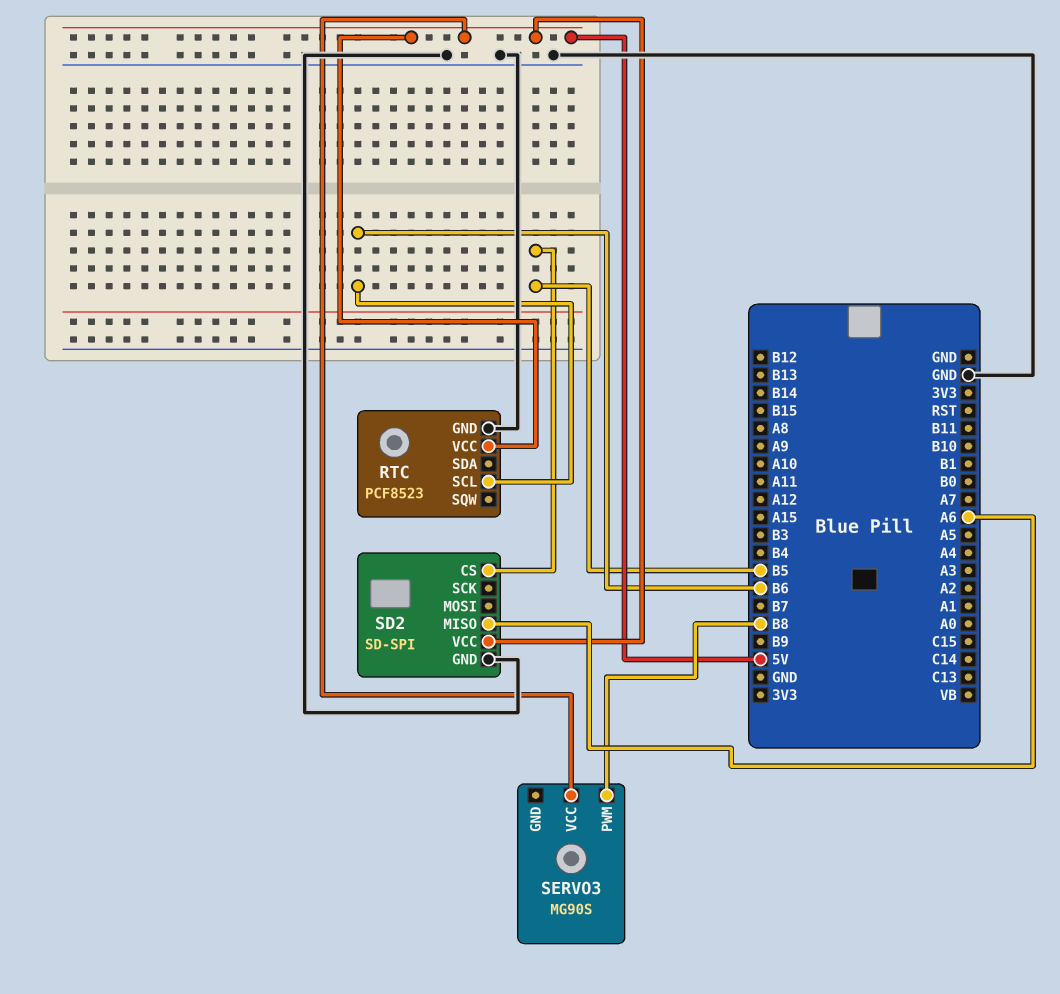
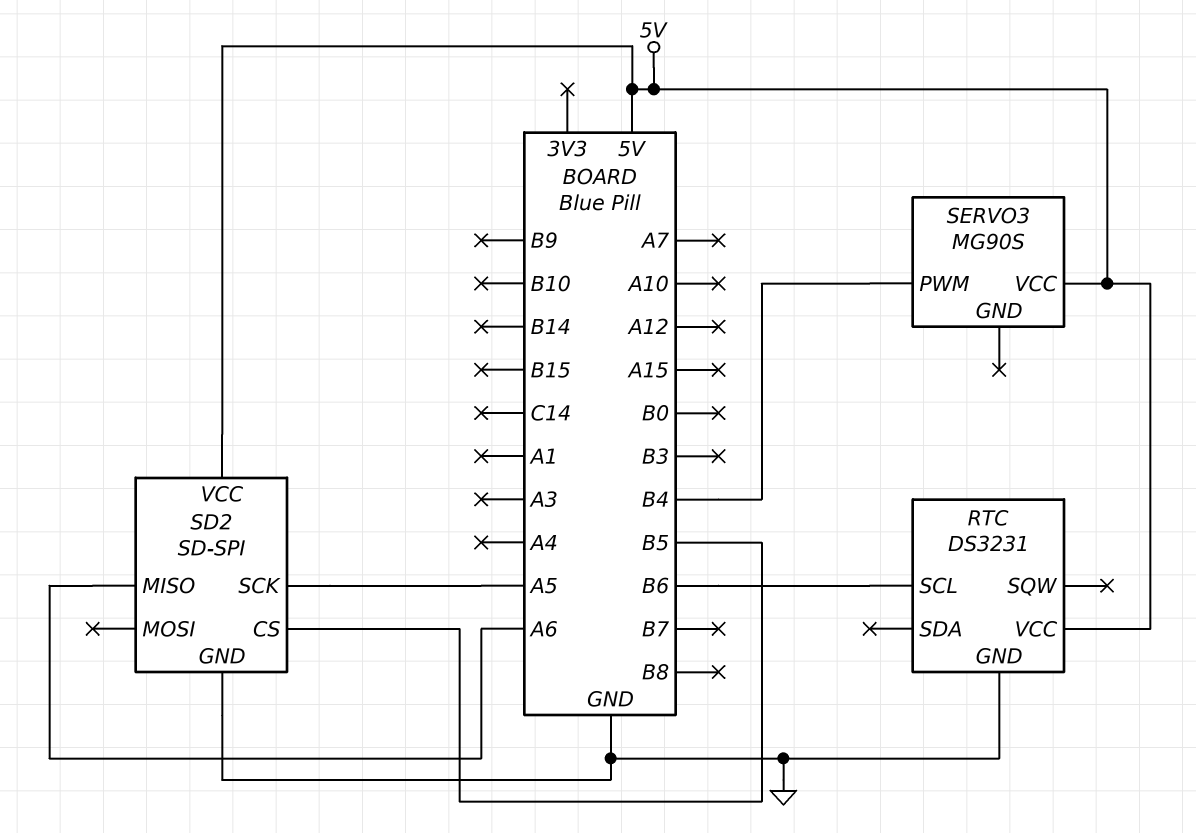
RTC: PCF8523 -> DS3231
SD2 pin SCK: none -> A5
SERVO3 pin PWM: B8 -> B4

